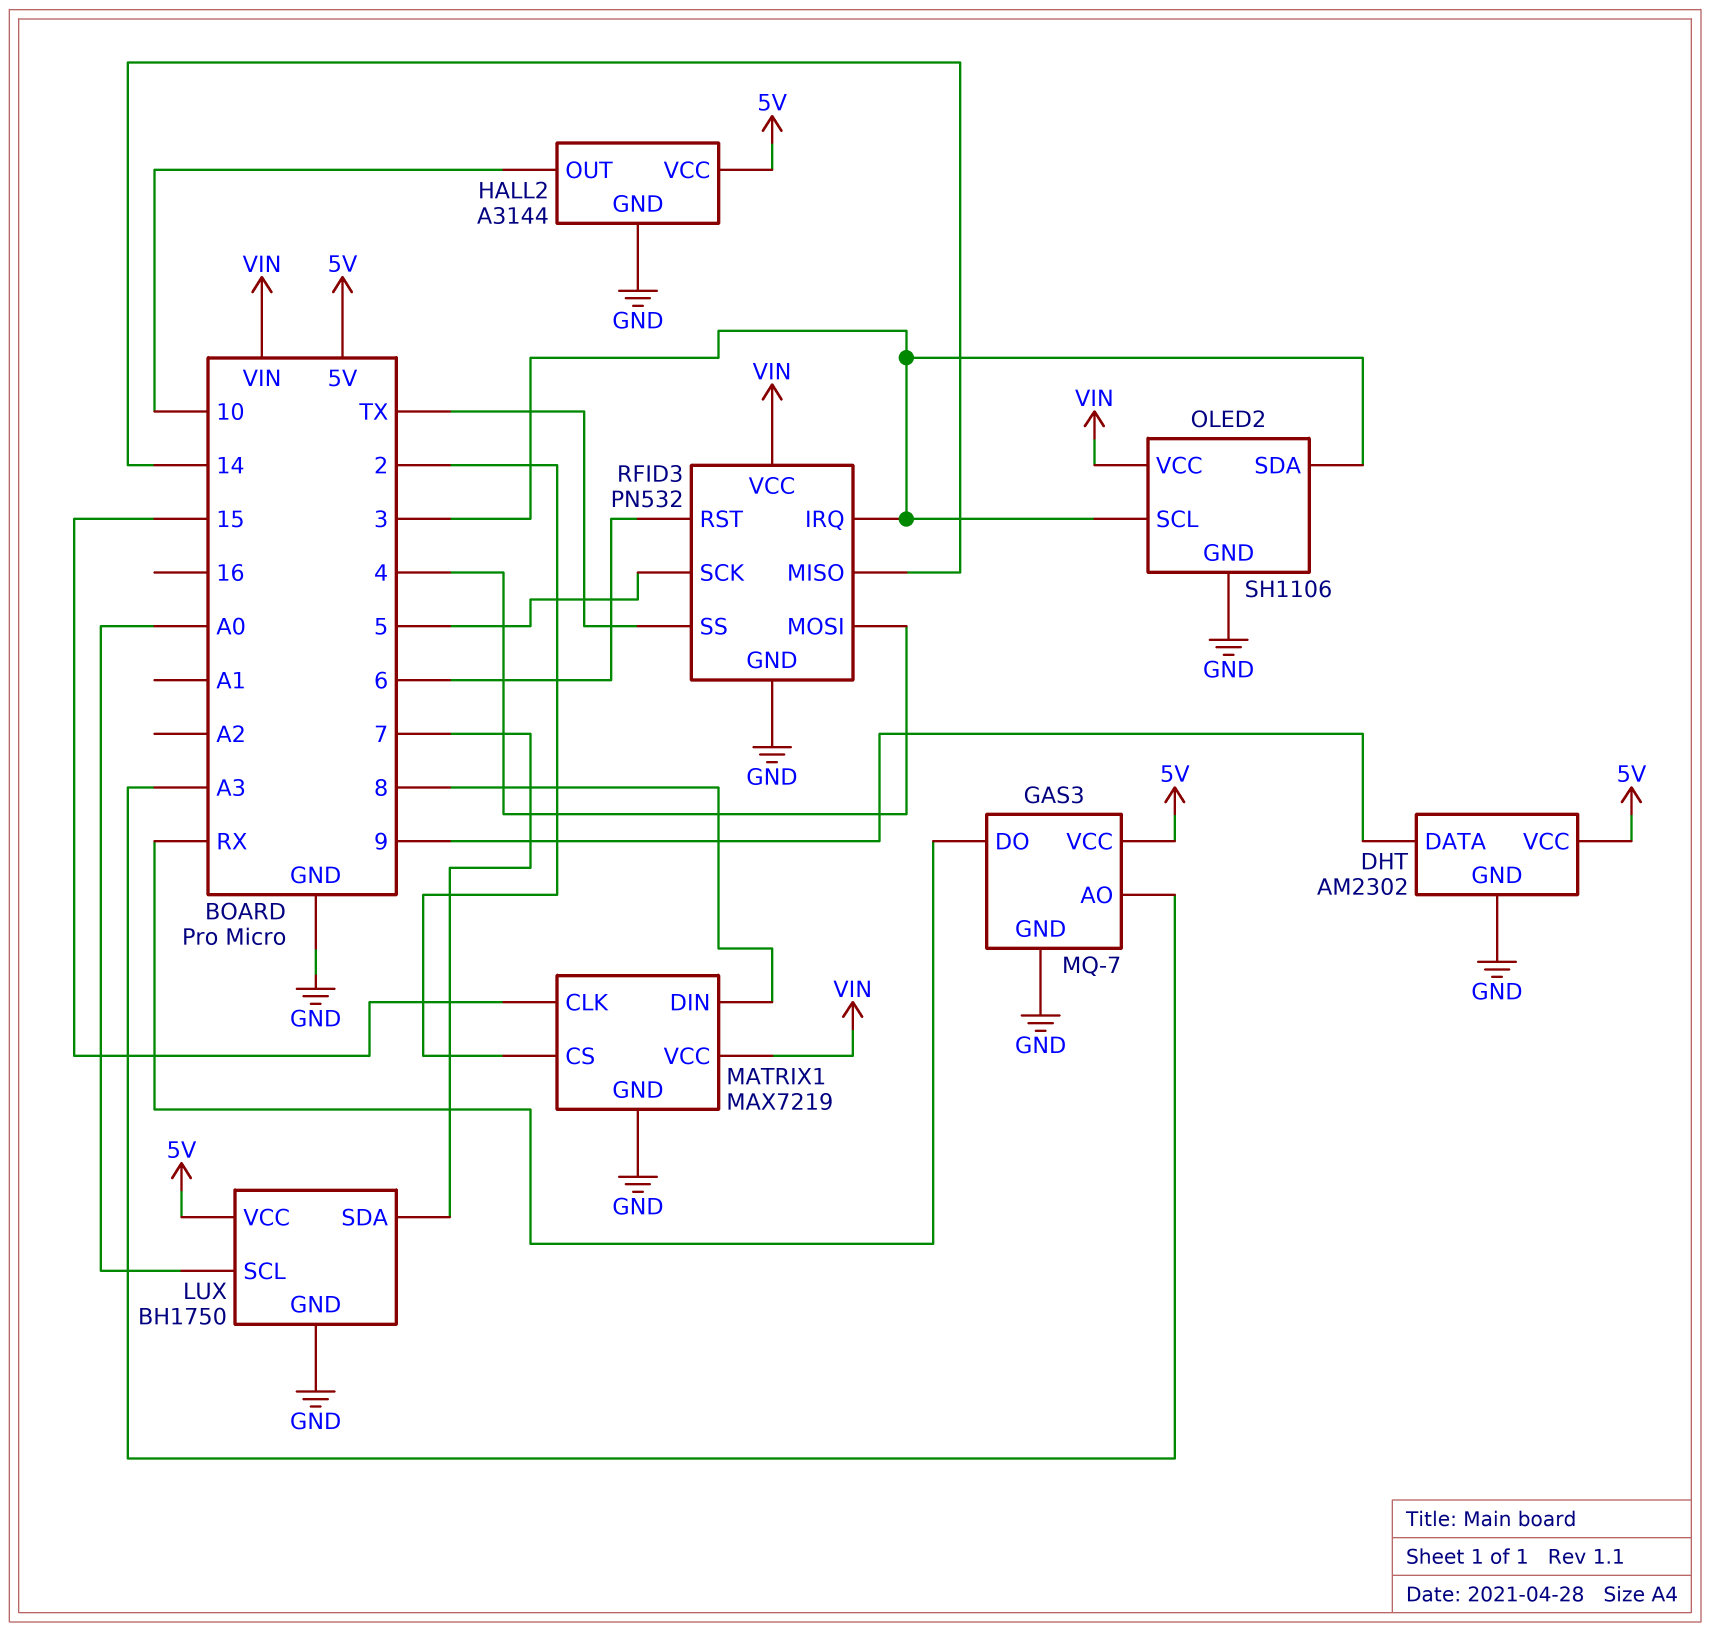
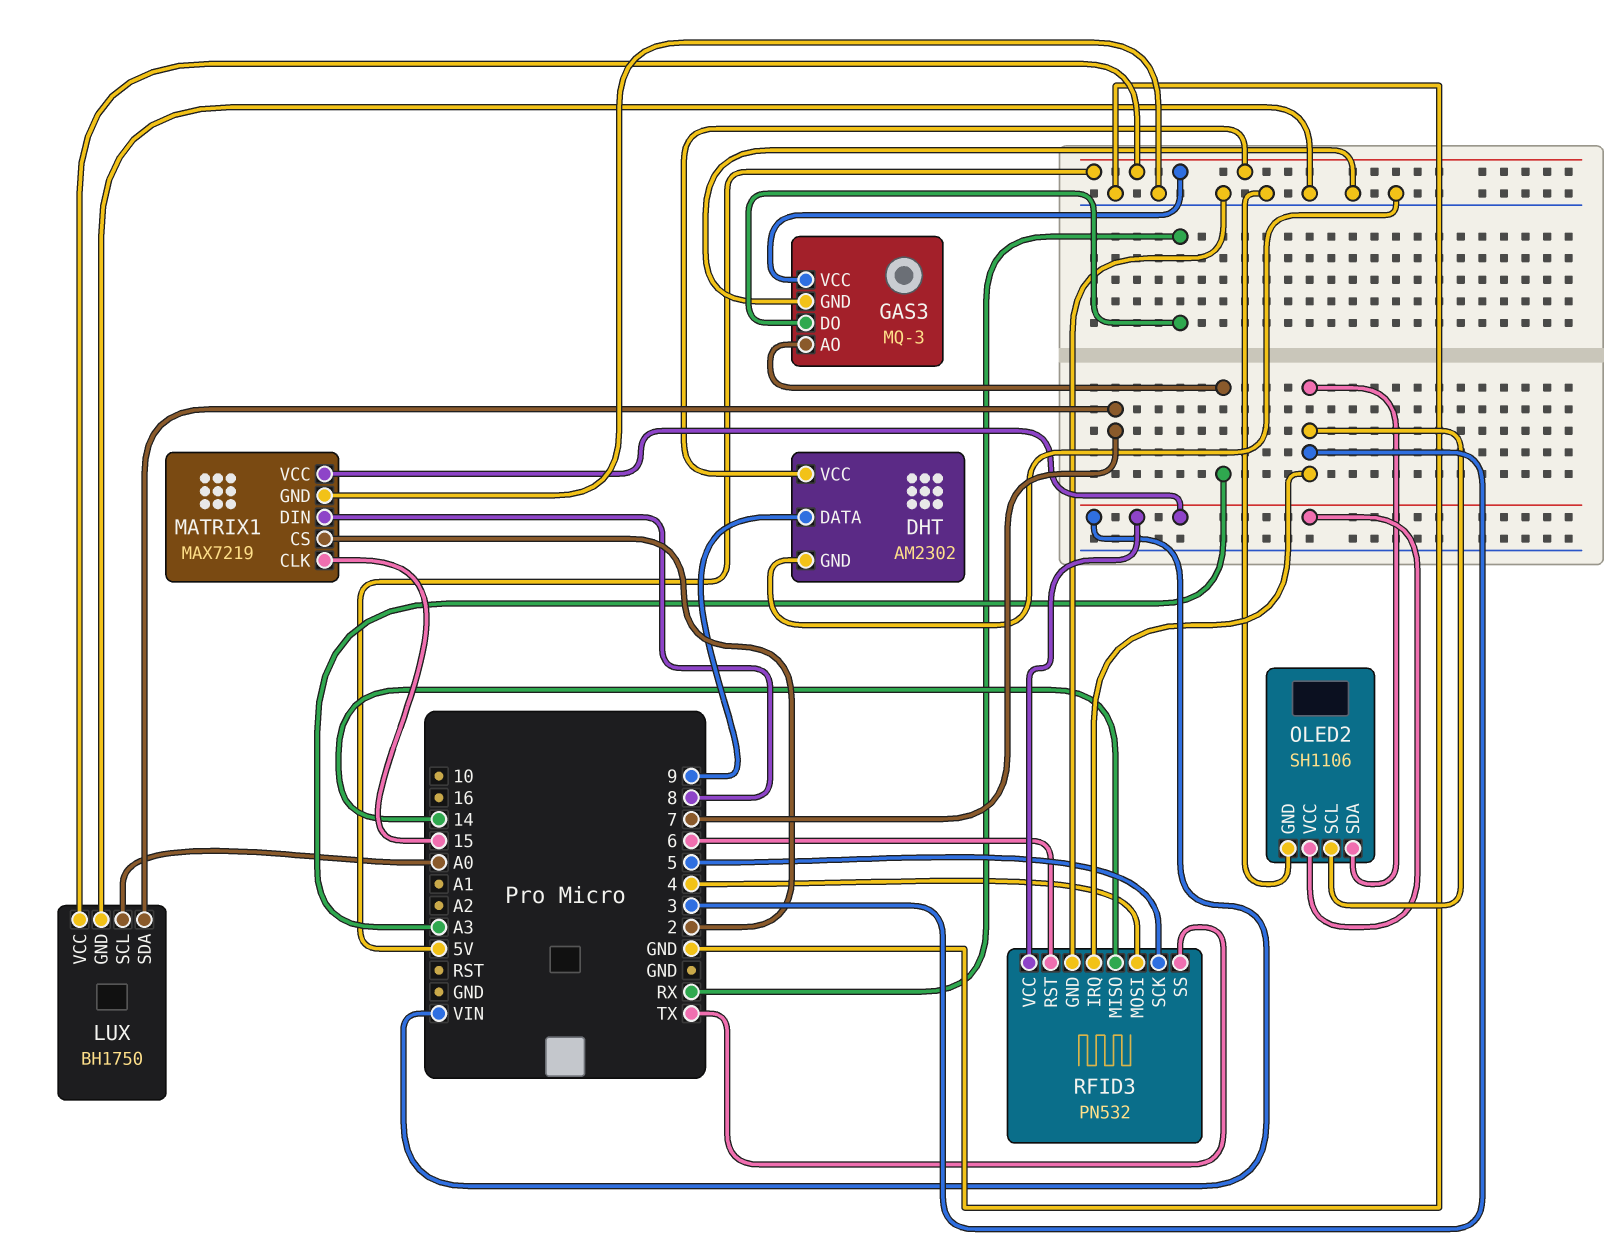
GAS3: MQ-7 -> MQ-3
HALL2: A3144 -> none
HALL2 pin GND: GND -> none
HALL2 pin OUT: 10 -> none
HALL2 pin VCC: 5V -> none

